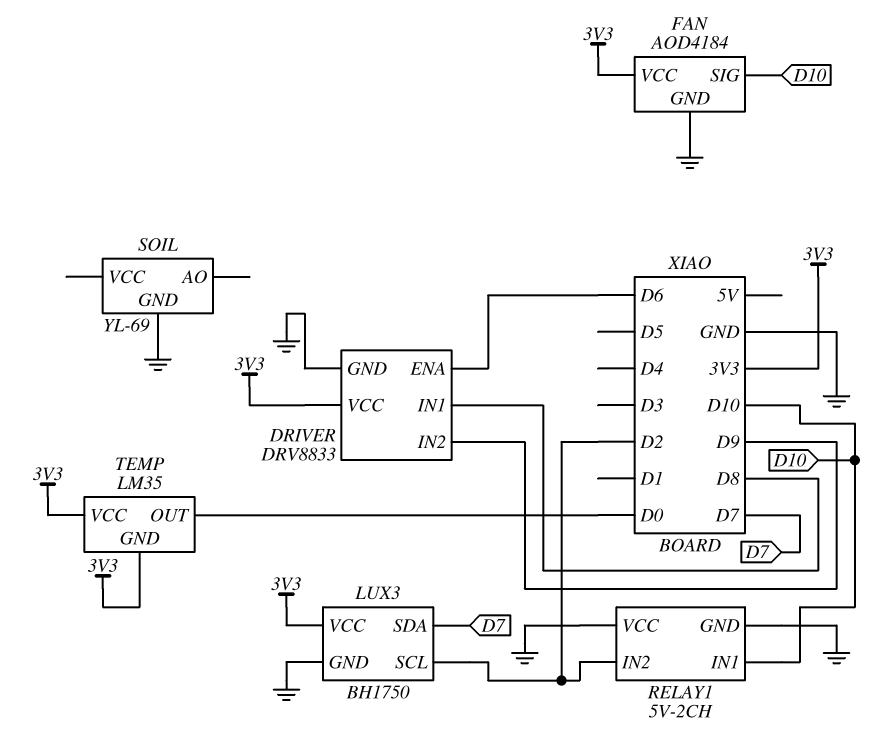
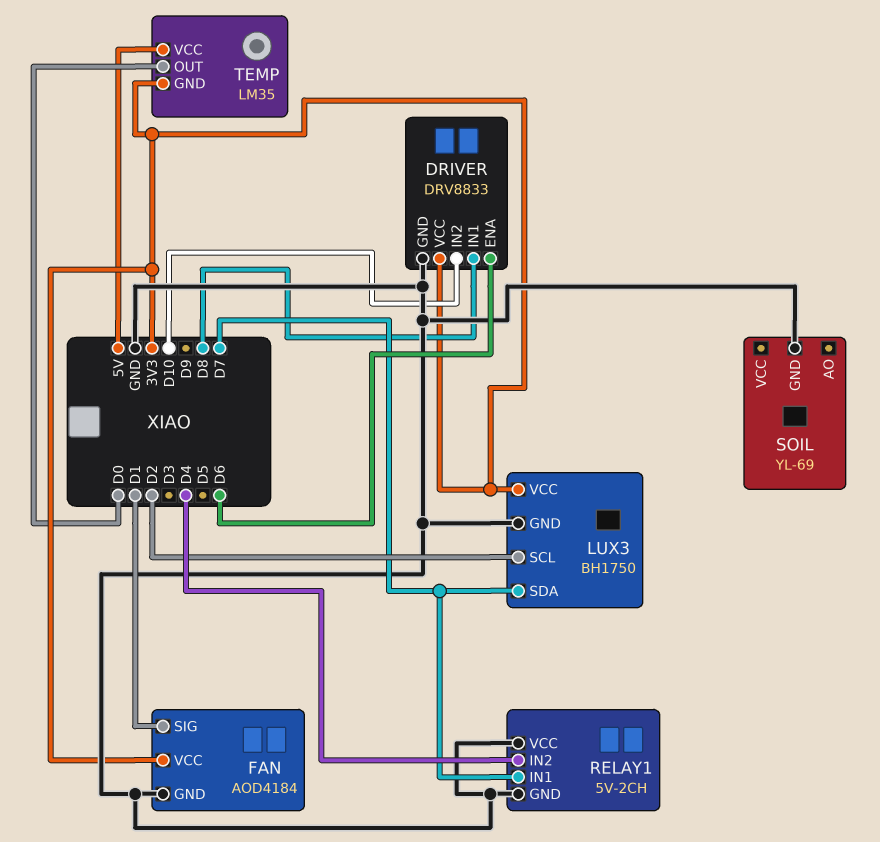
DRIVER pin IN2: D9 -> D10
FAN pin SIG: D10 -> D1
RELAY1 pin IN1: D10 -> D7
RELAY1 pin IN2: D2 -> D4
TEMP pin VCC: 3V3 -> 5V

